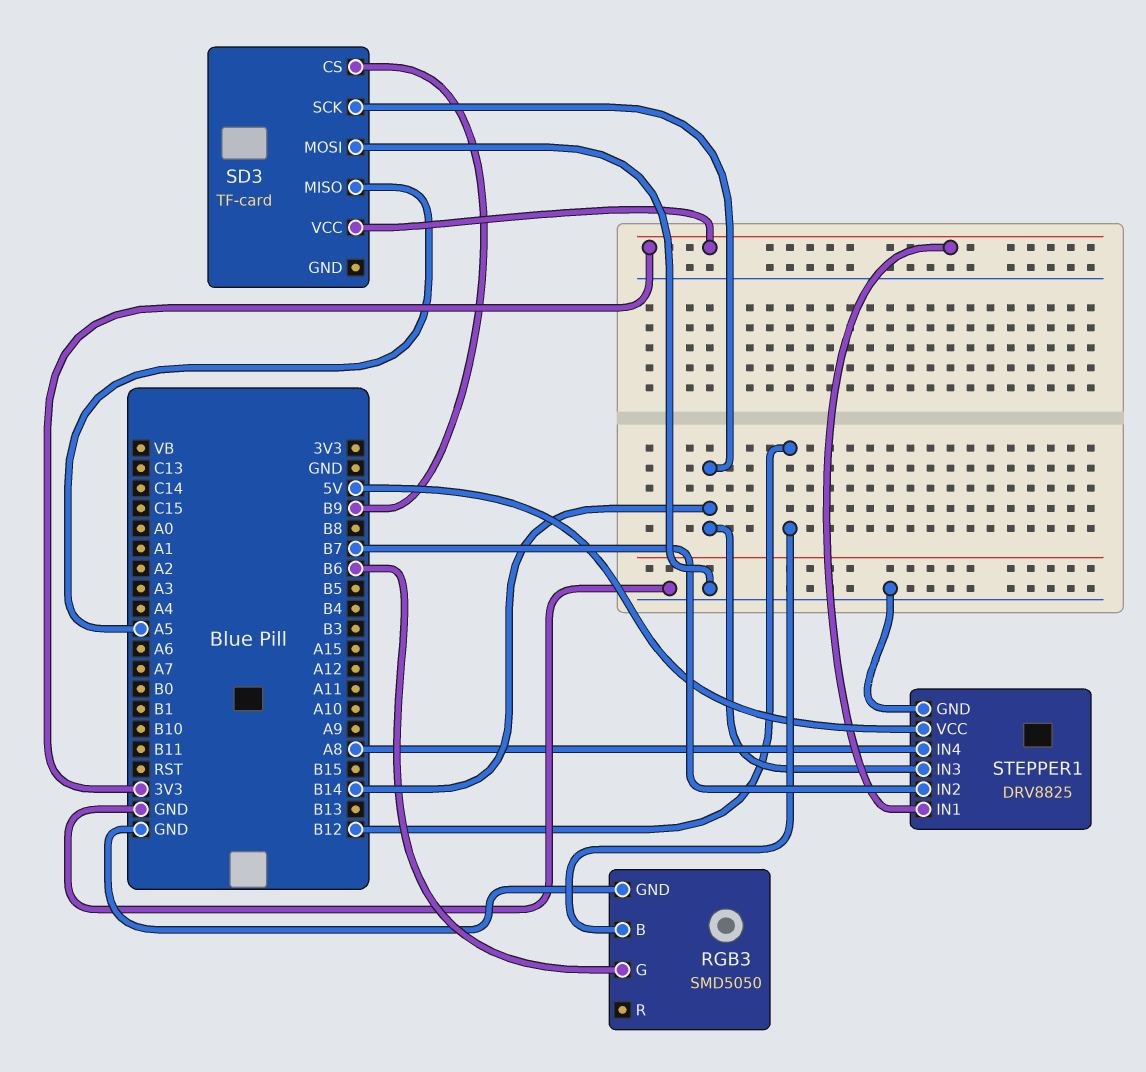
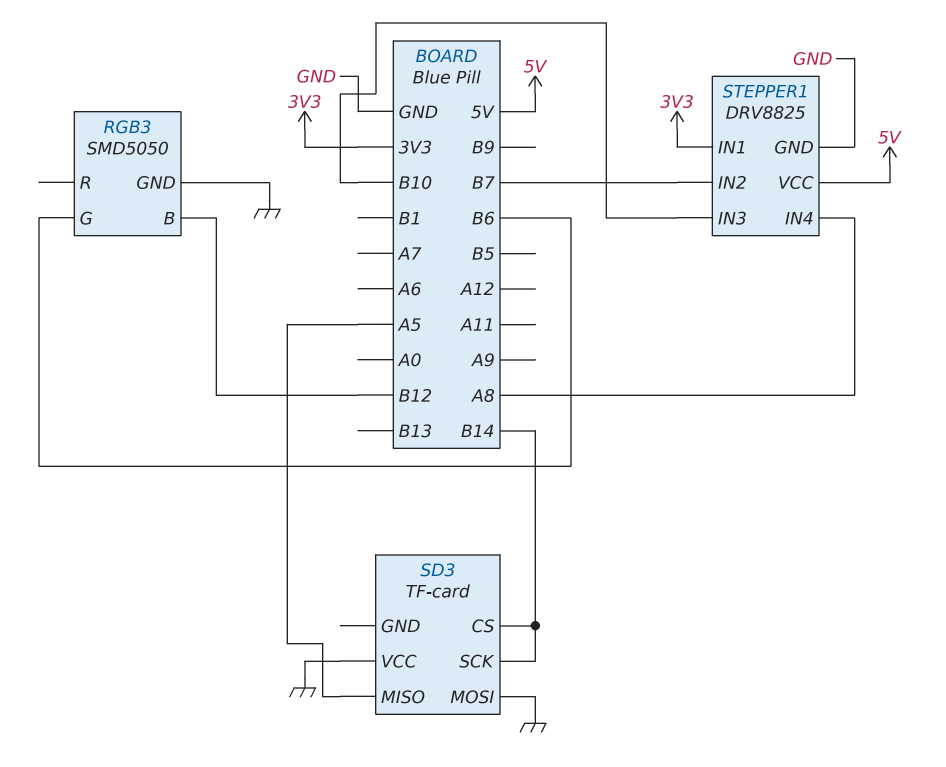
SD3 pin CS: B9 -> B14
SD3 pin VCC: 3V3 -> GND
STEPPER1 pin IN3: B14 -> B10

